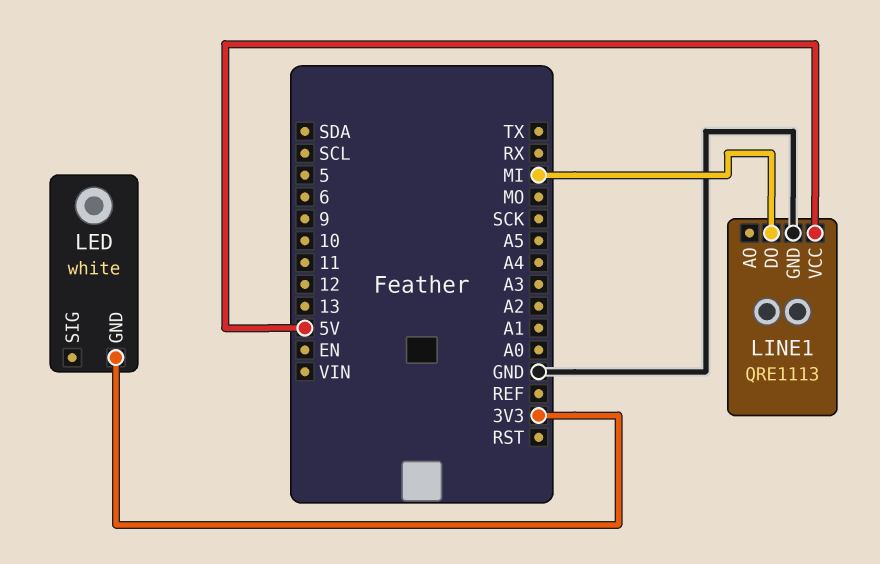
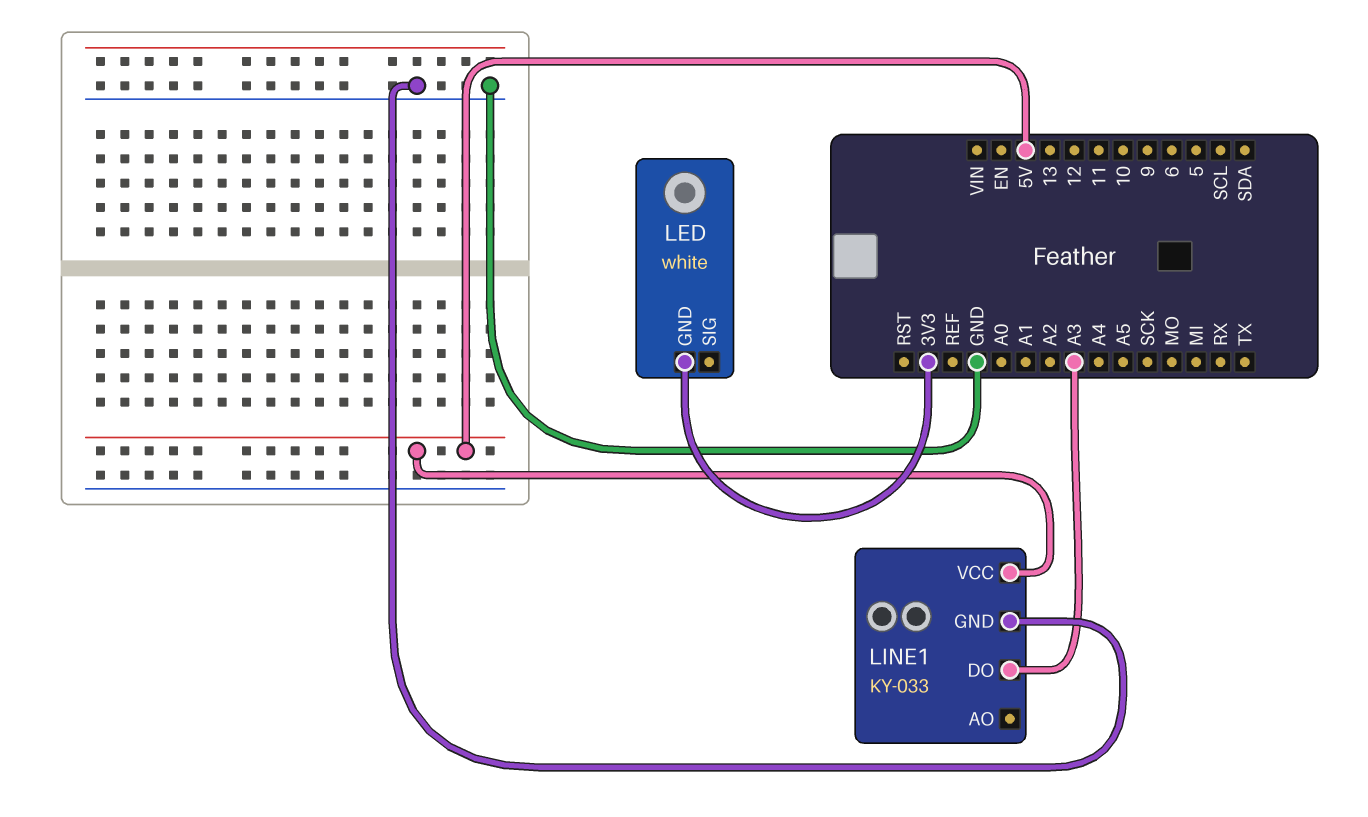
LINE1: QRE1113 -> KY-033
LINE1 pin DO: MI -> A3

